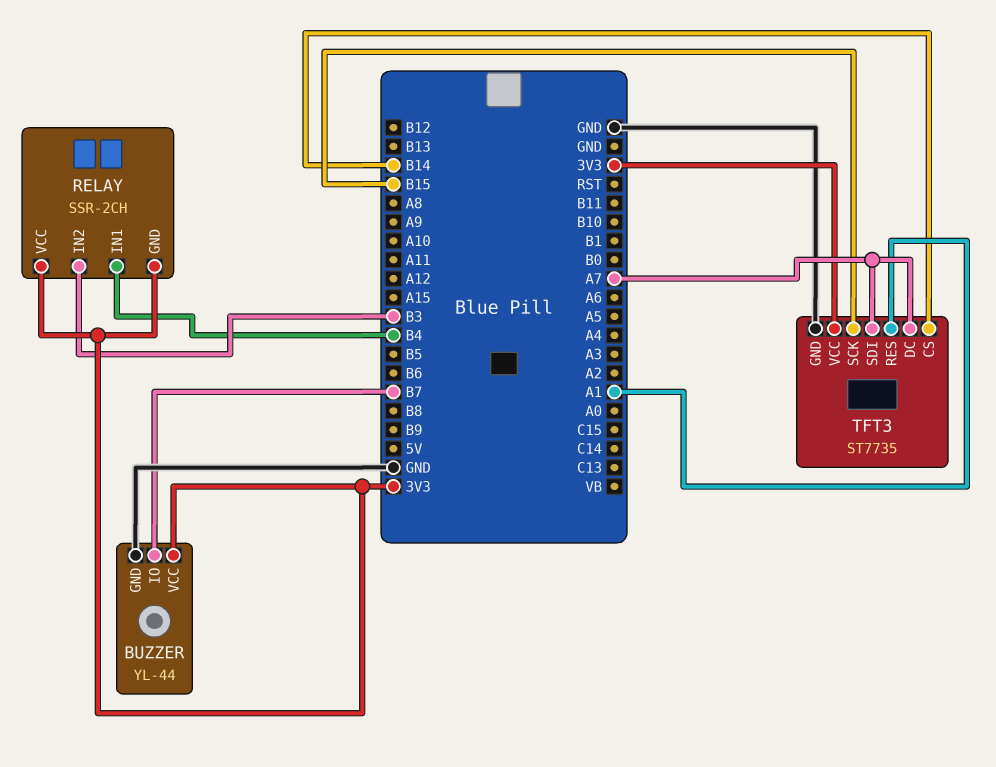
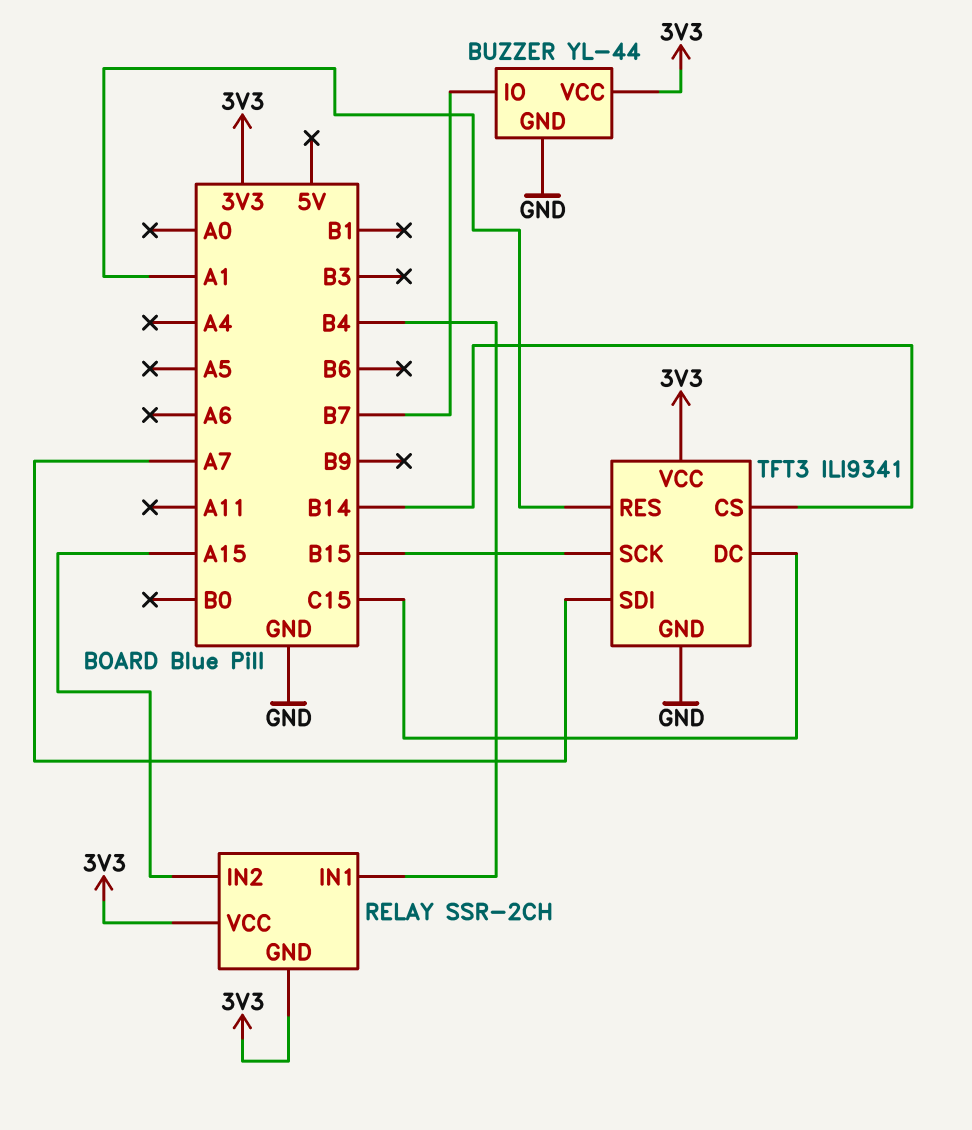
RELAY pin IN2: B3 -> A15
TFT3: ST7735 -> ILI9341
TFT3 pin DC: A7 -> C15

